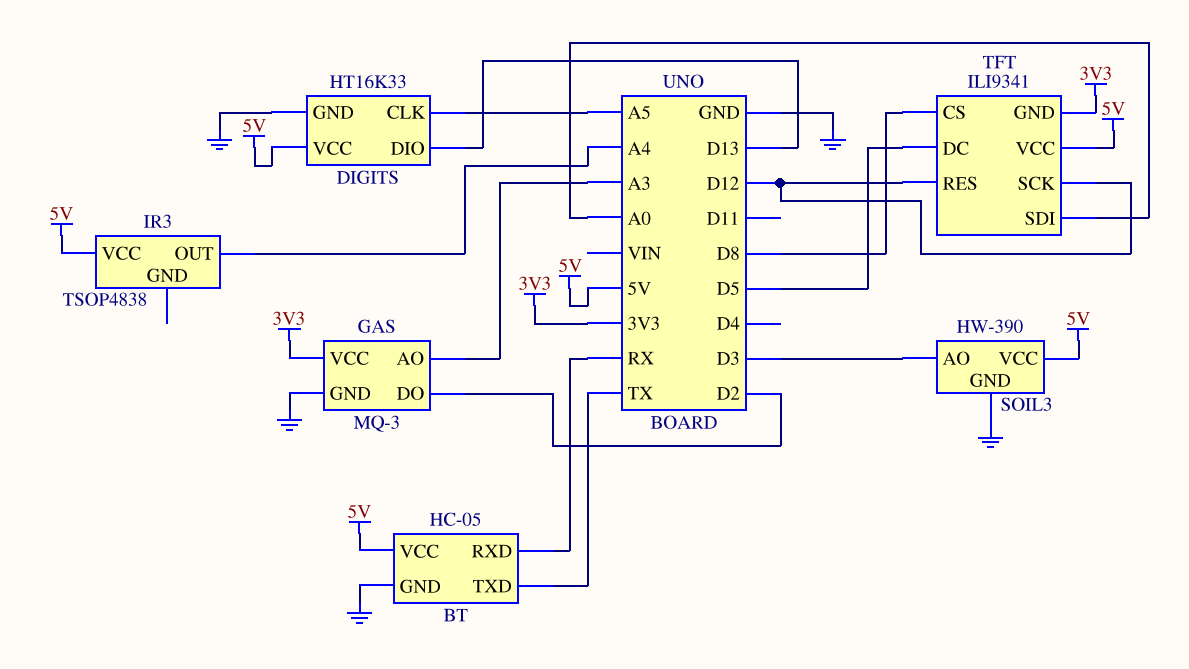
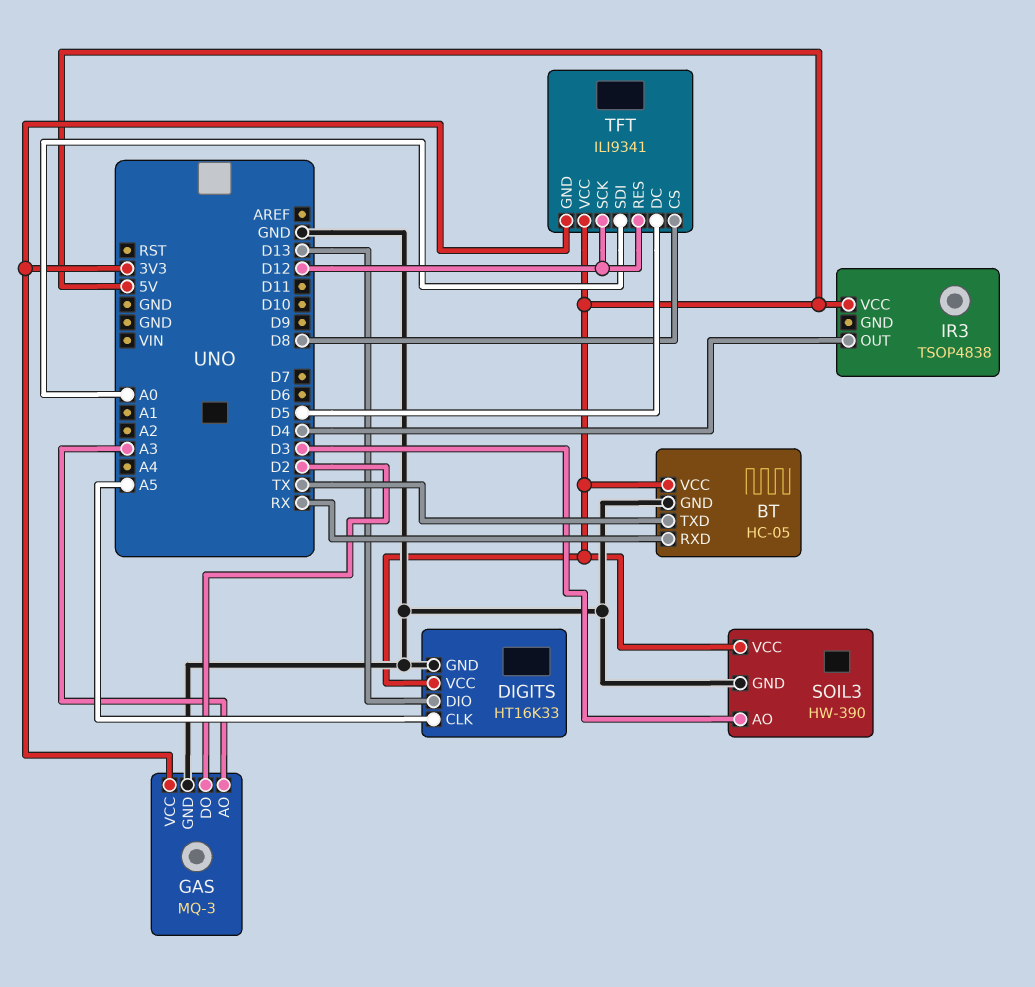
IR3 pin OUT: A4 -> D4

